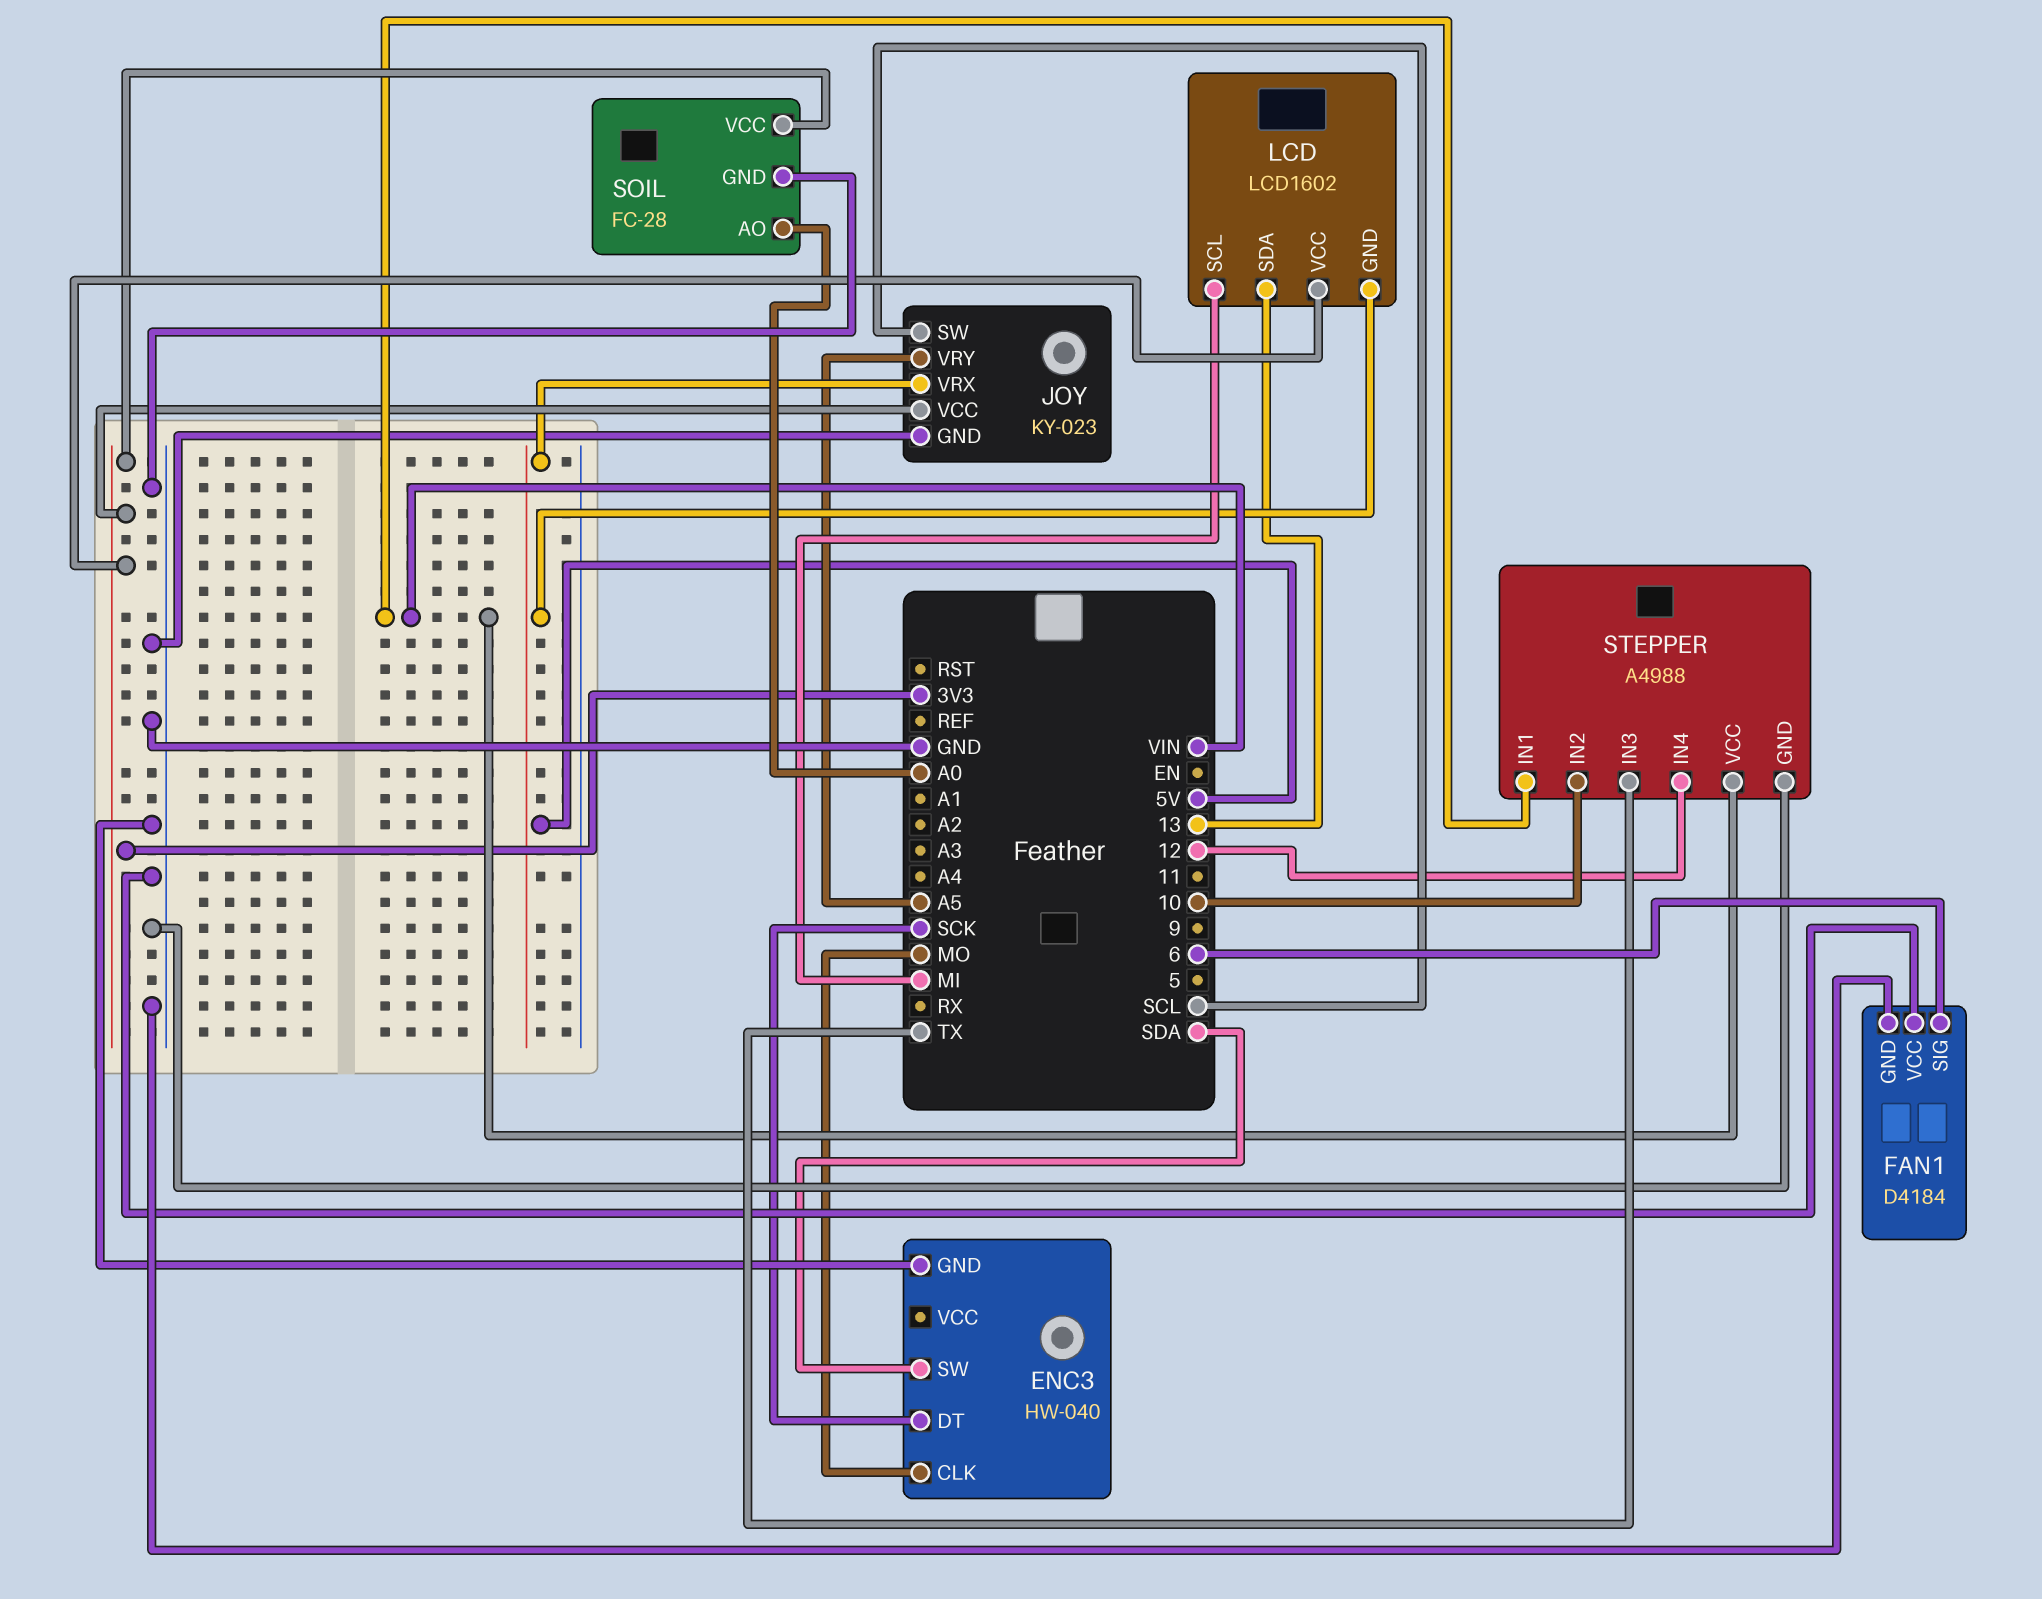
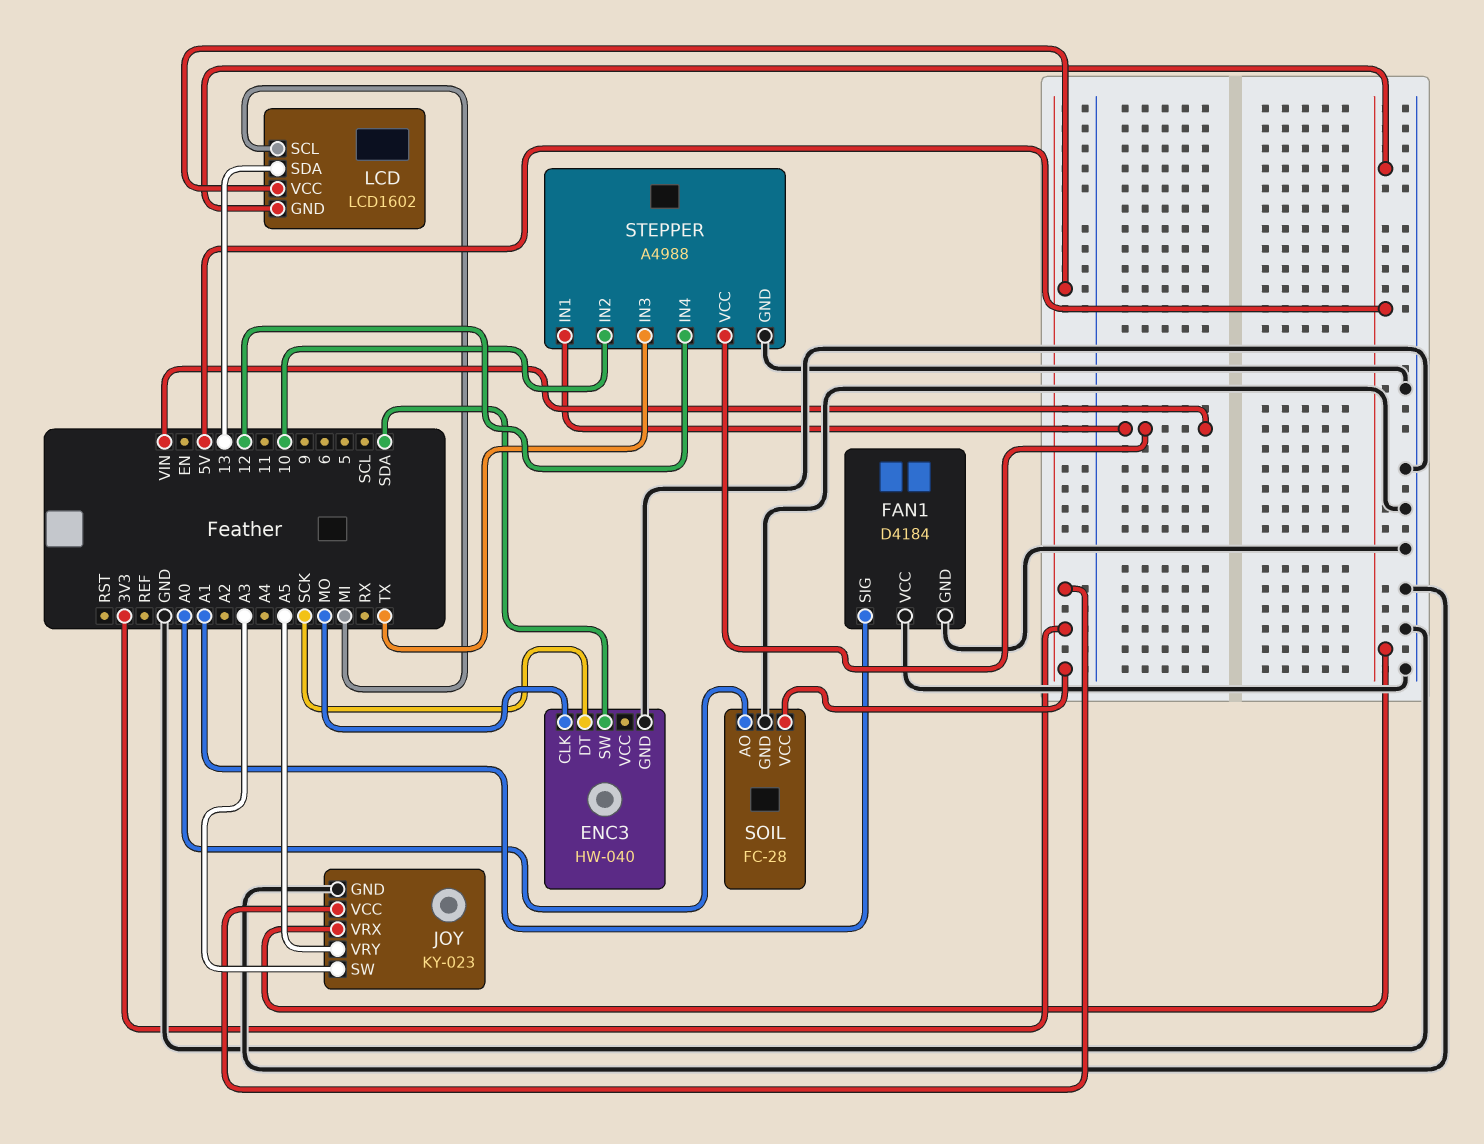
FAN1 pin SIG: 6 -> A1
JOY pin SW: SCL -> A3

